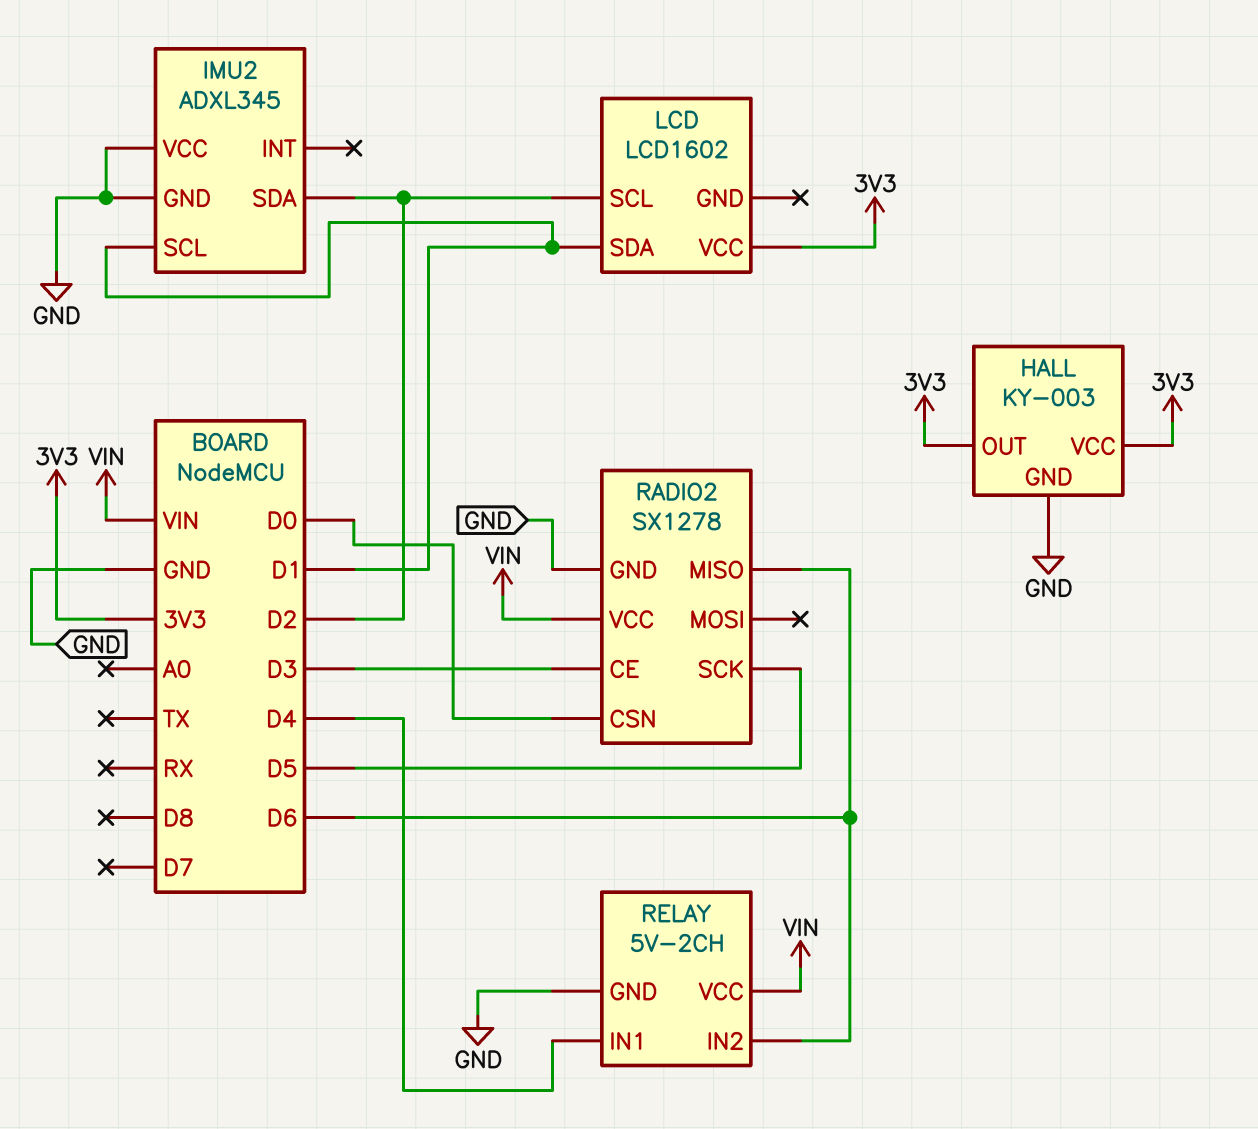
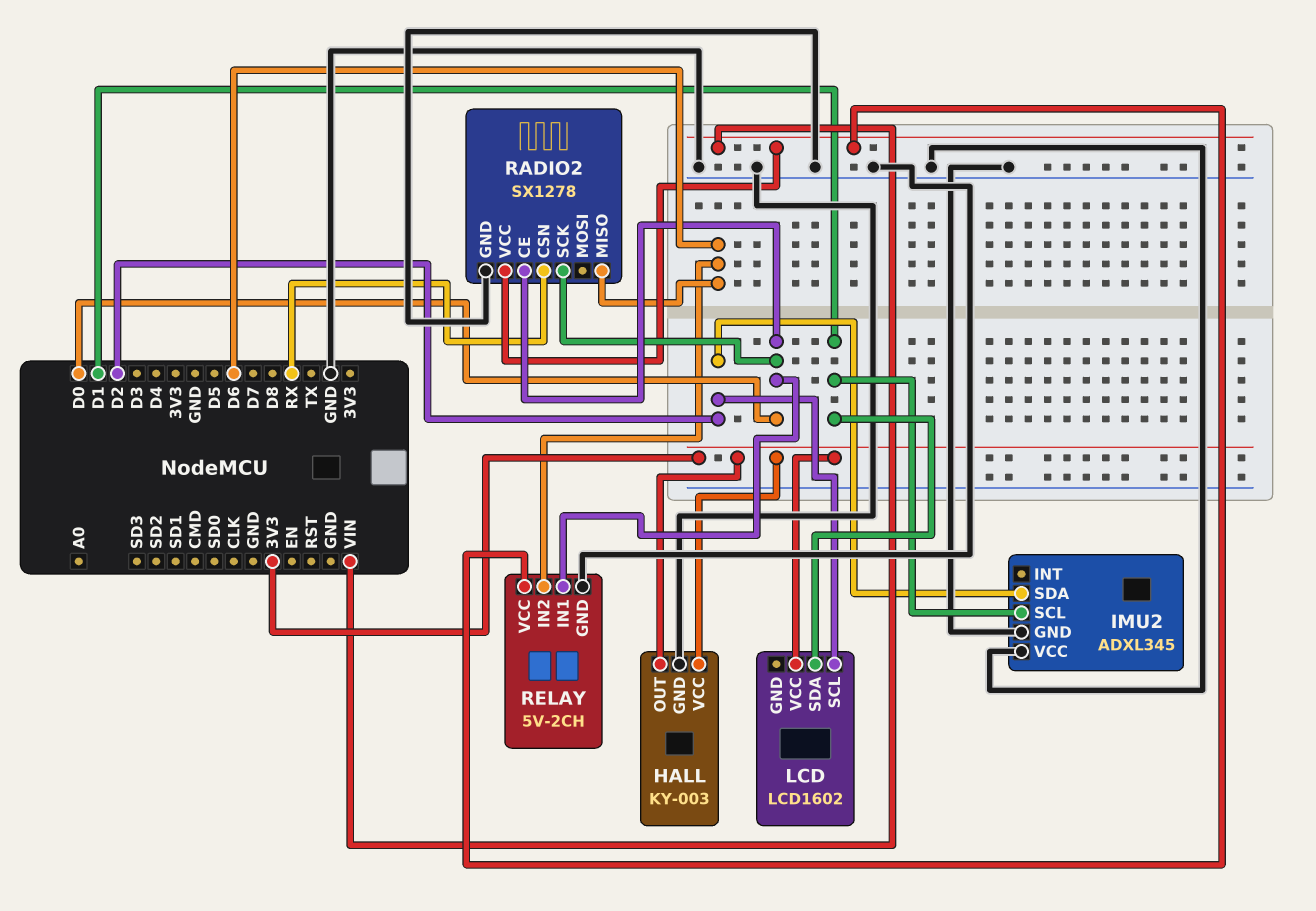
RADIO2 pin CE: D3 -> D0
RADIO2 pin CSN: D0 -> RX
RADIO2 pin SCK: D5 -> D0
RELAY pin IN1: D4 -> D0

